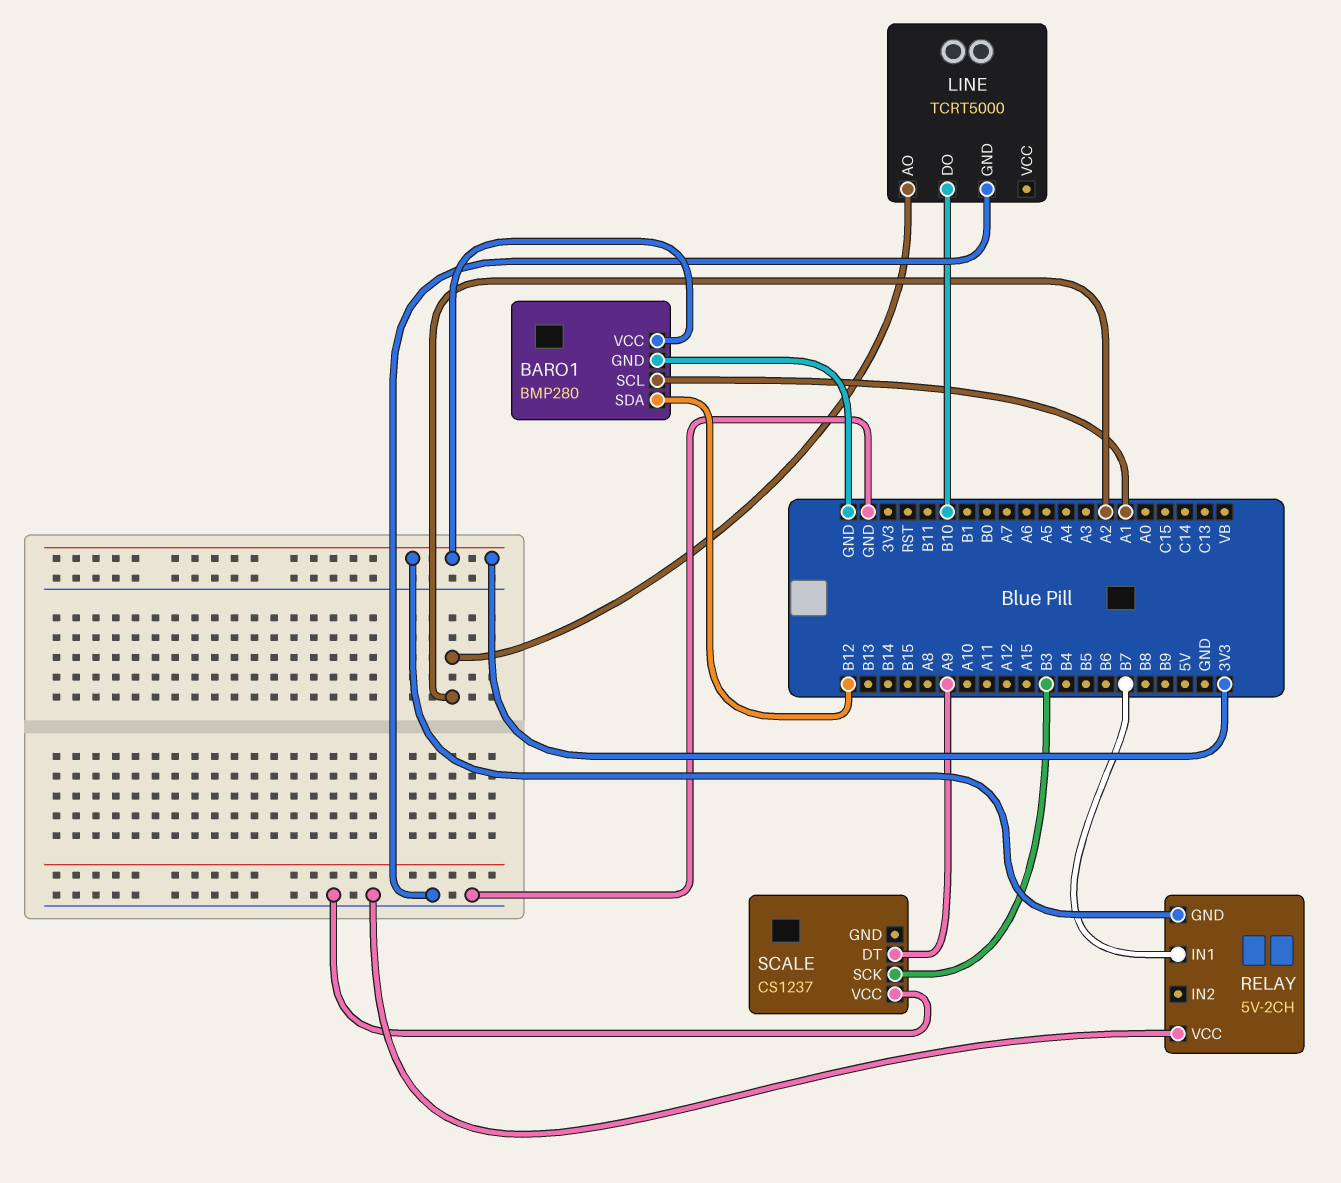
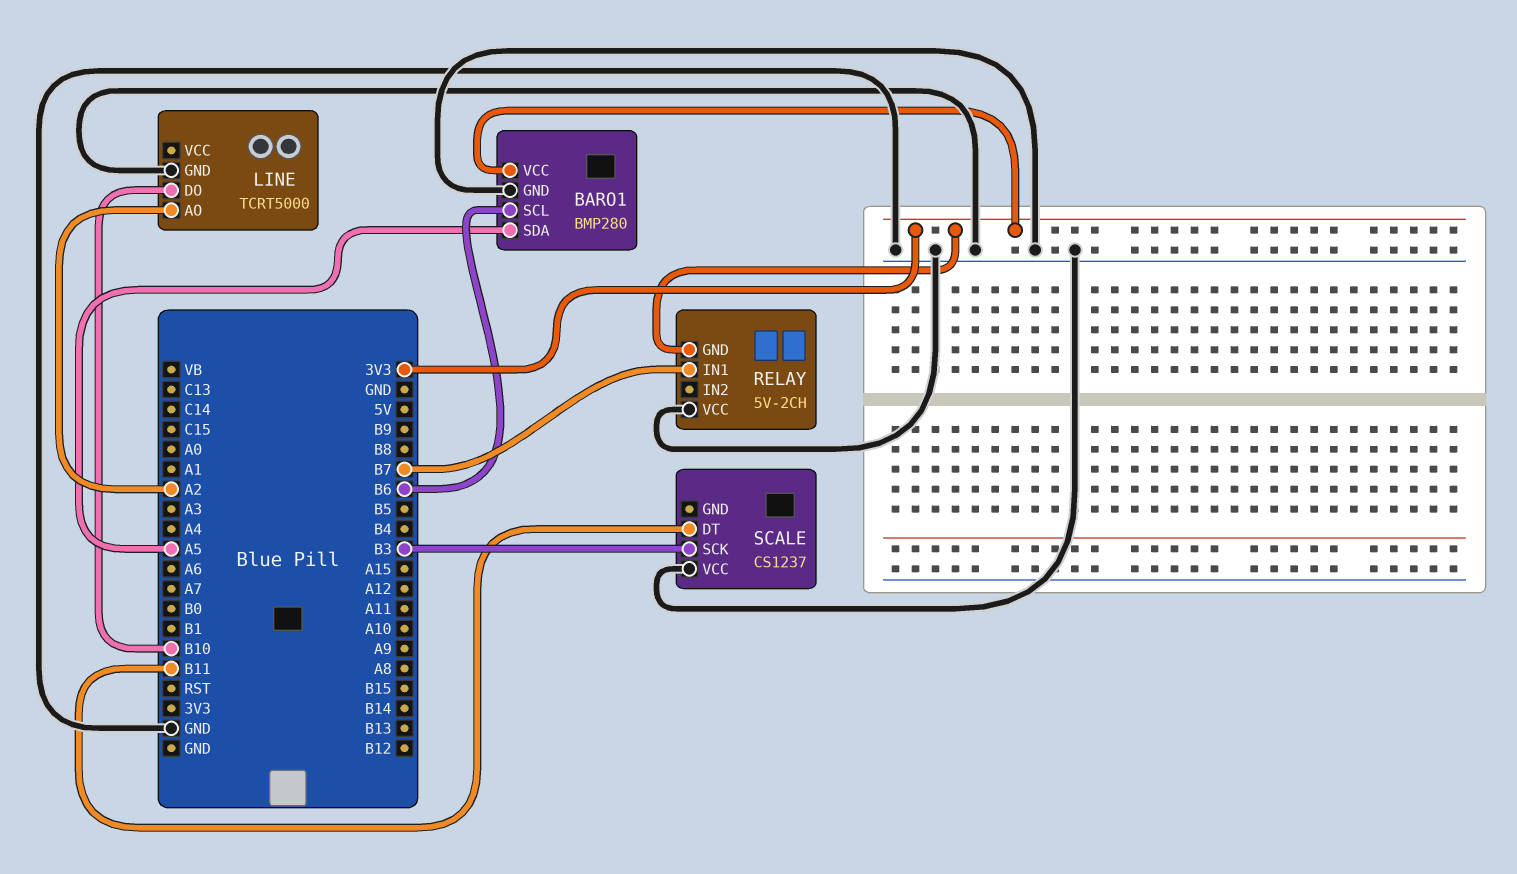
BARO1 pin SCL: A1 -> B6
BARO1 pin SDA: B12 -> A5
SCALE pin DT: A9 -> B11

